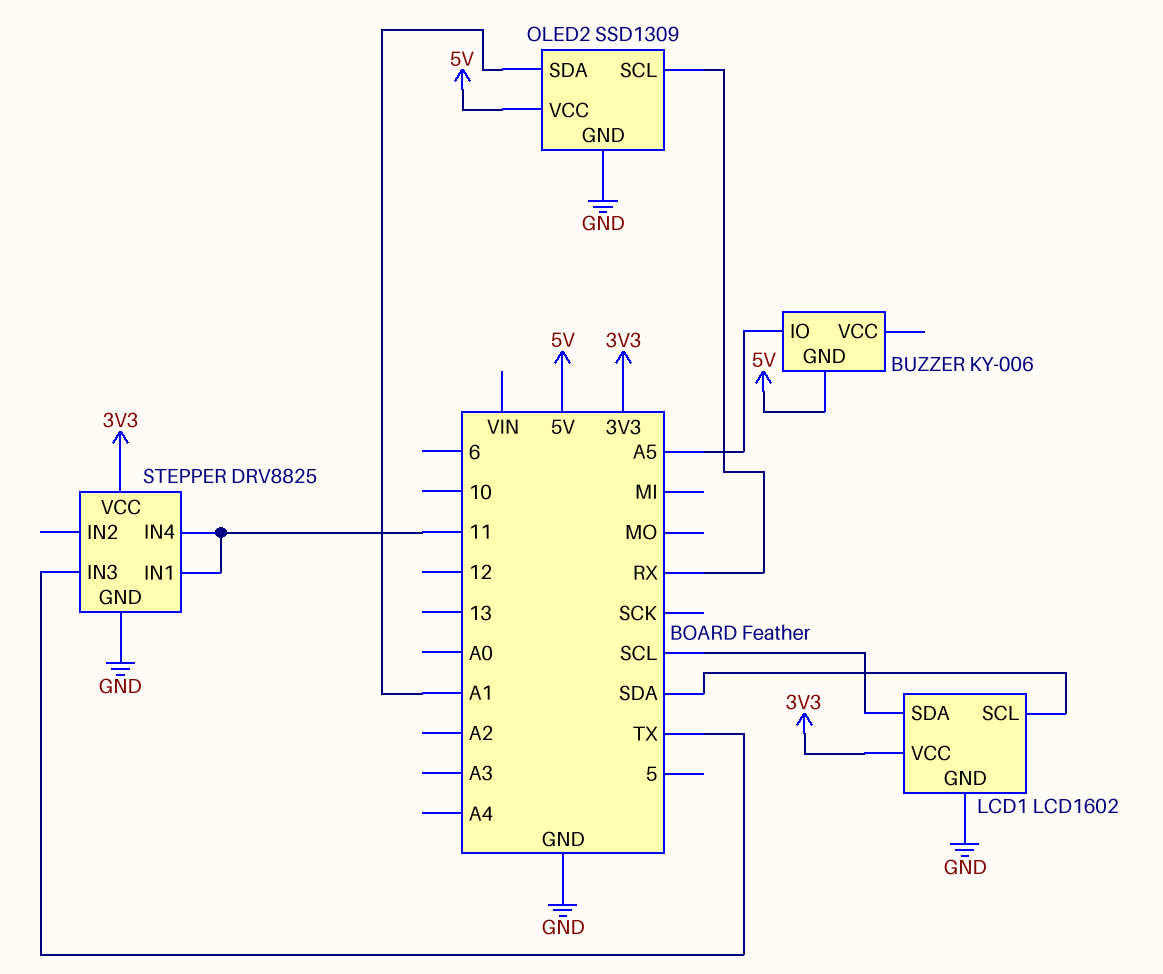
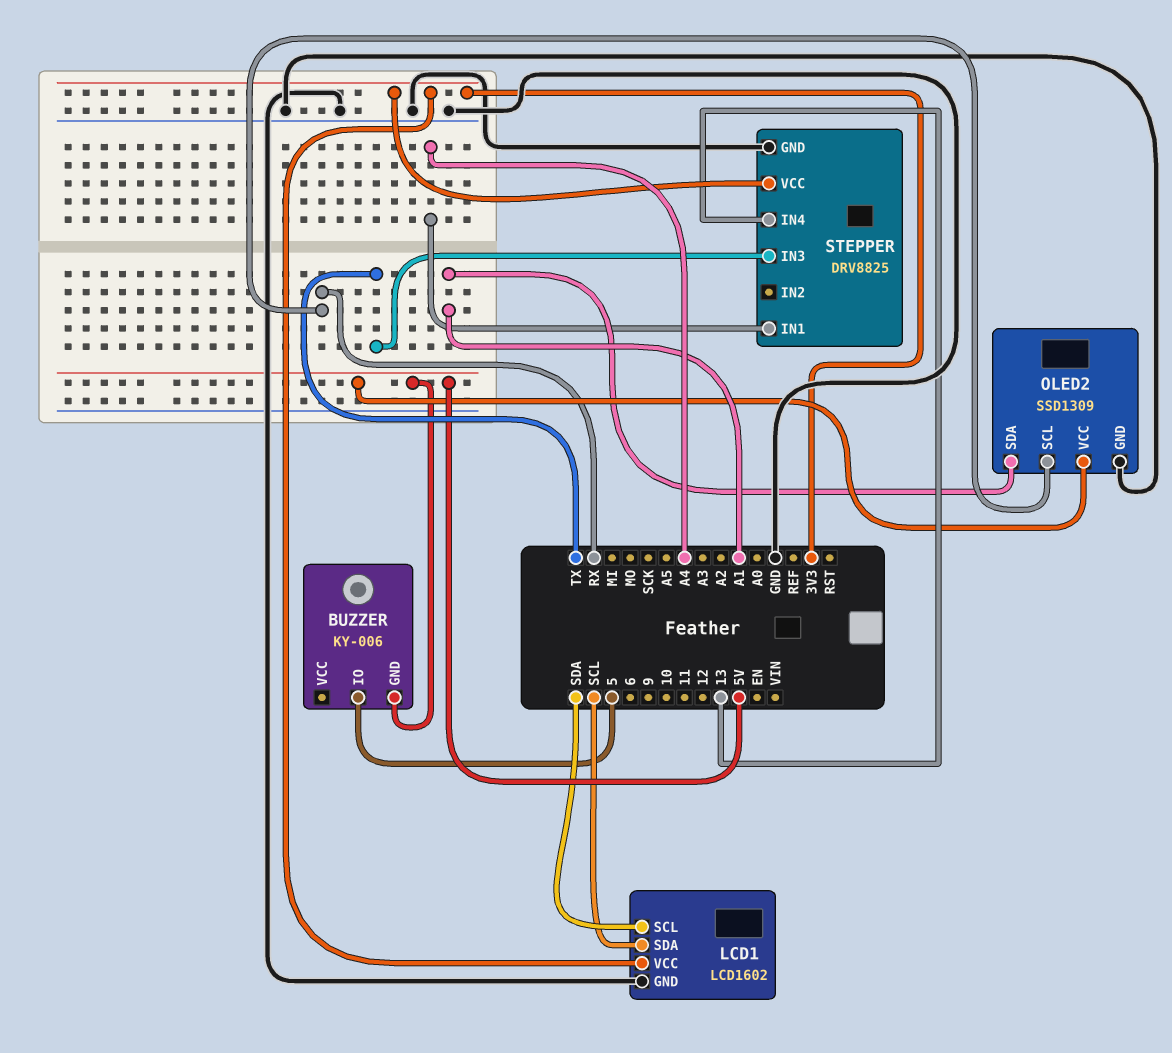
BUZZER pin IO: A5 -> 5
STEPPER pin IN1: 11 -> A4
STEPPER pin IN4: 11 -> 13

